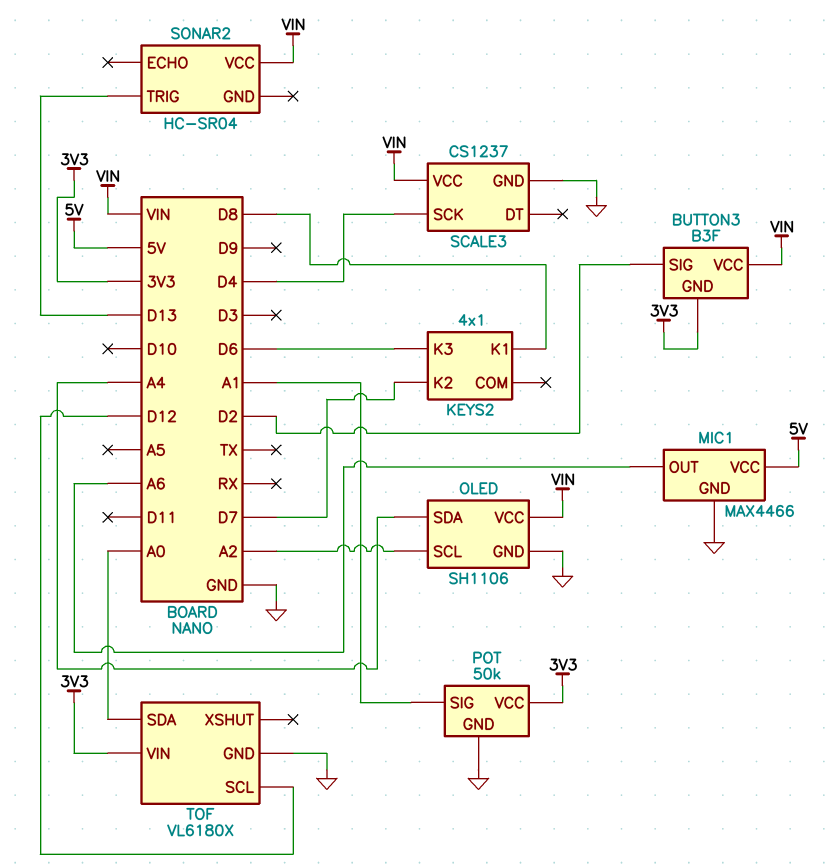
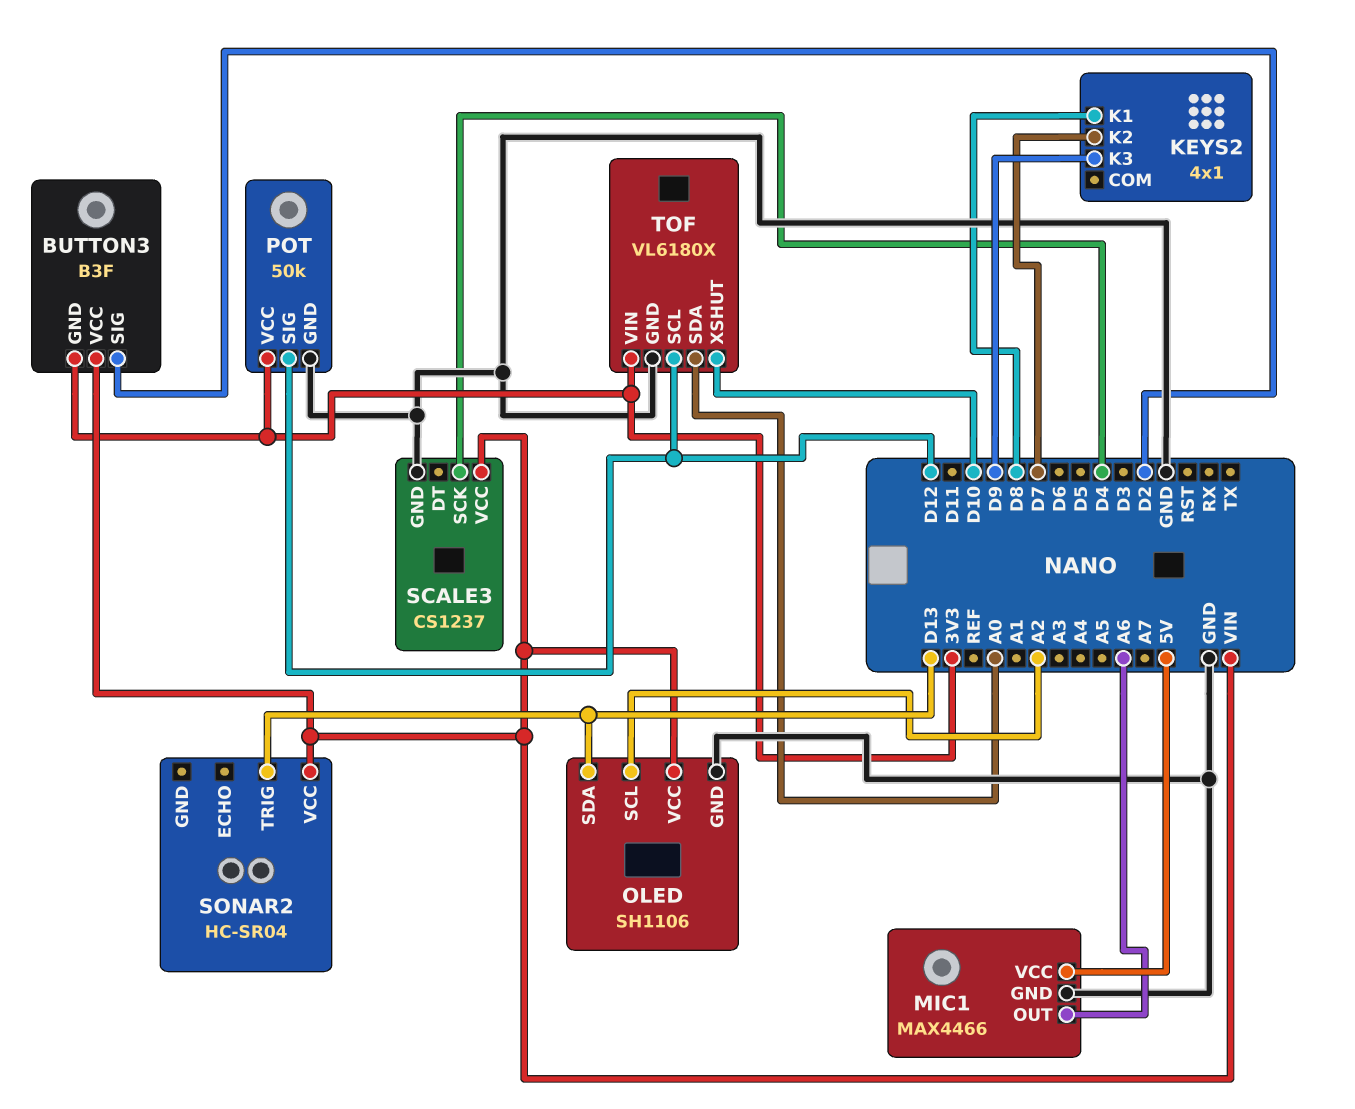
KEYS2 pin K3: D6 -> D9
OLED pin SDA: A4 -> D13
POT pin SIG: A1 -> D12
TOF pin XSHUT: none -> D10

